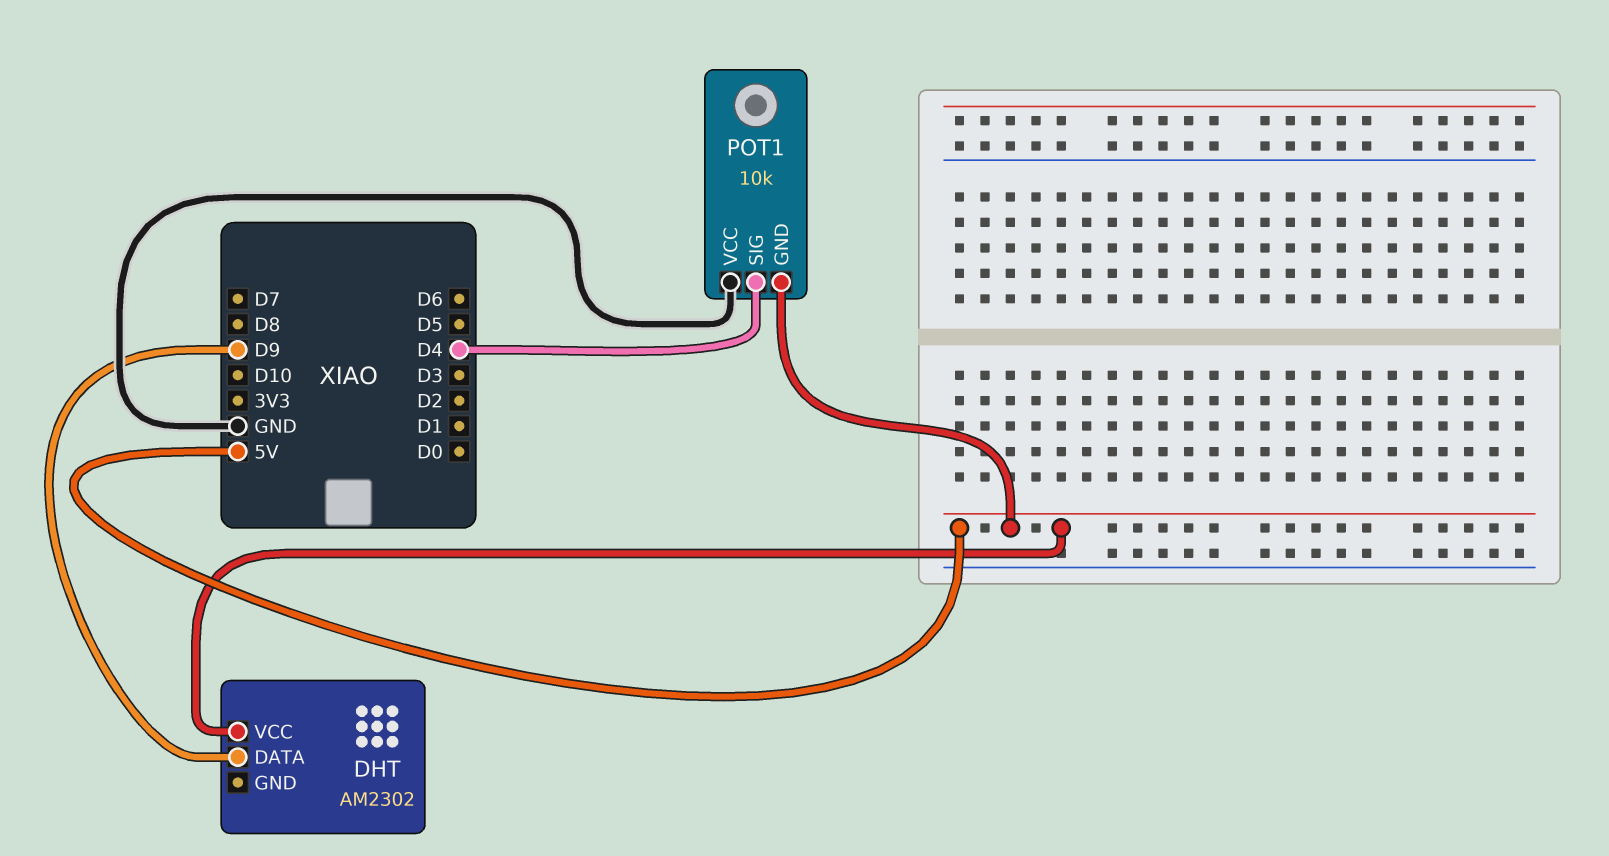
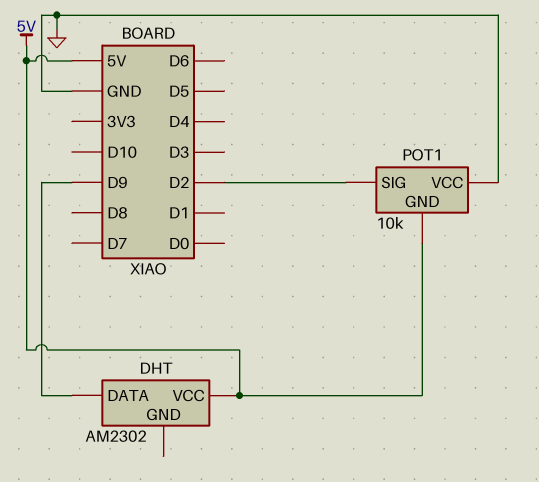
POT1 pin SIG: D4 -> D2

